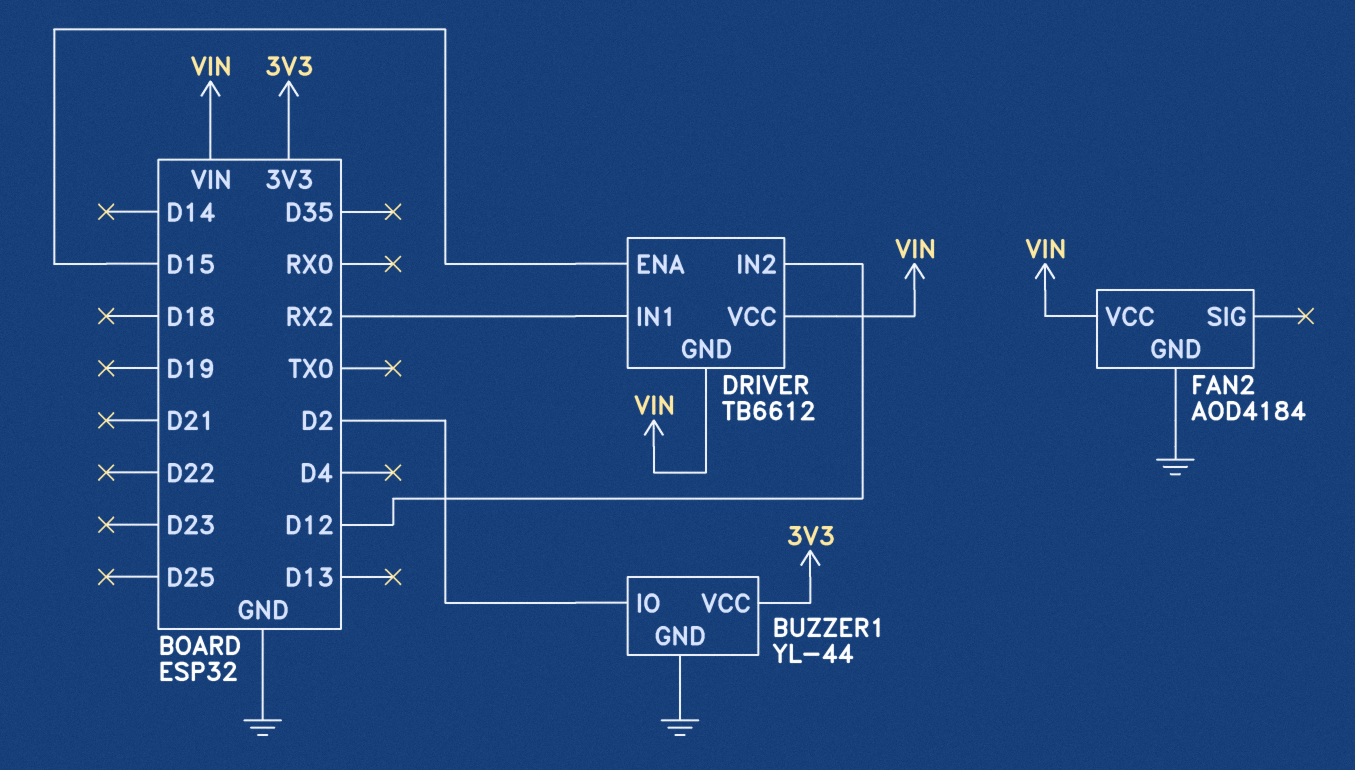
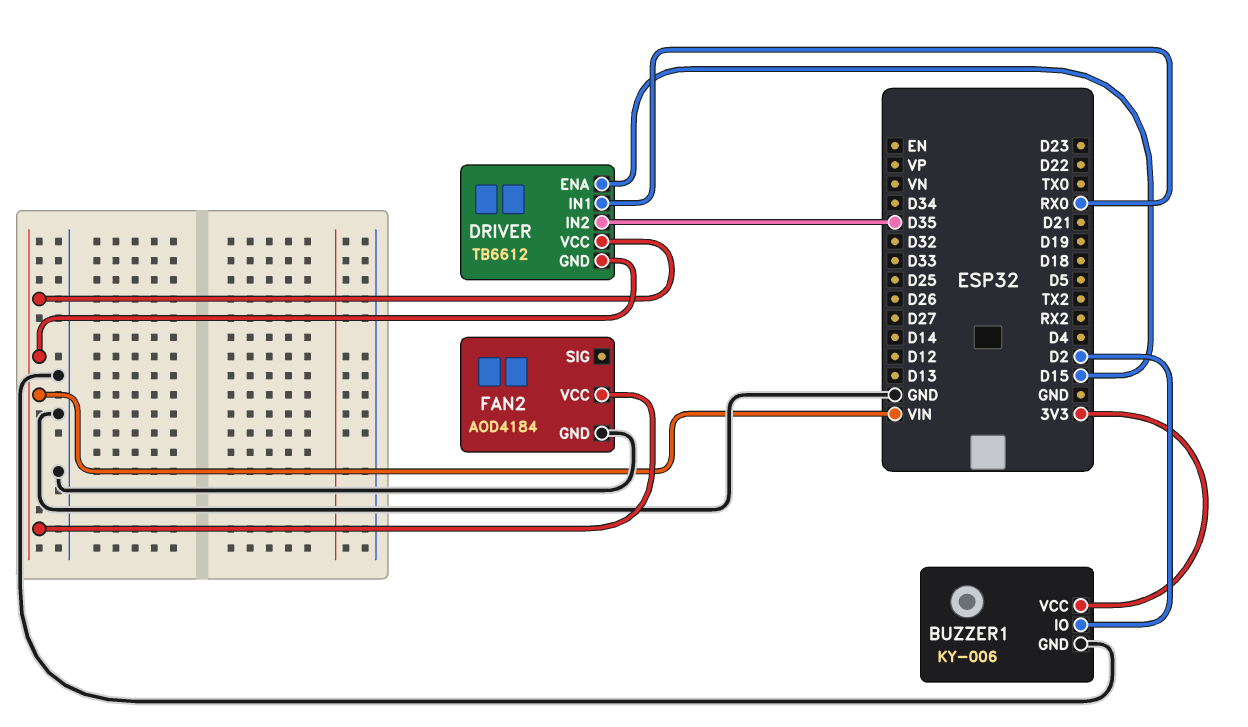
BUZZER1: YL-44 -> KY-006
DRIVER pin IN1: RX2 -> RX0
DRIVER pin IN2: D12 -> D35

